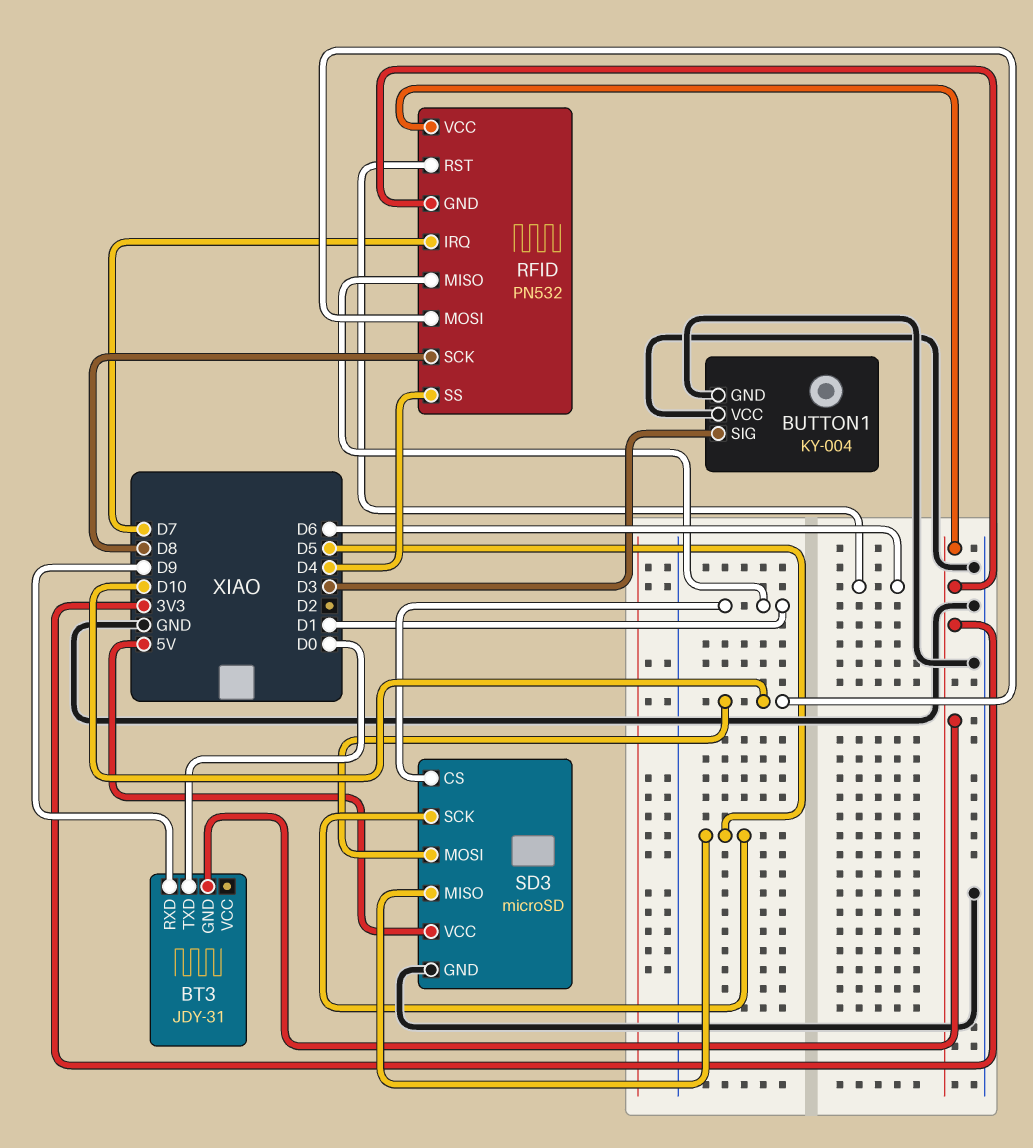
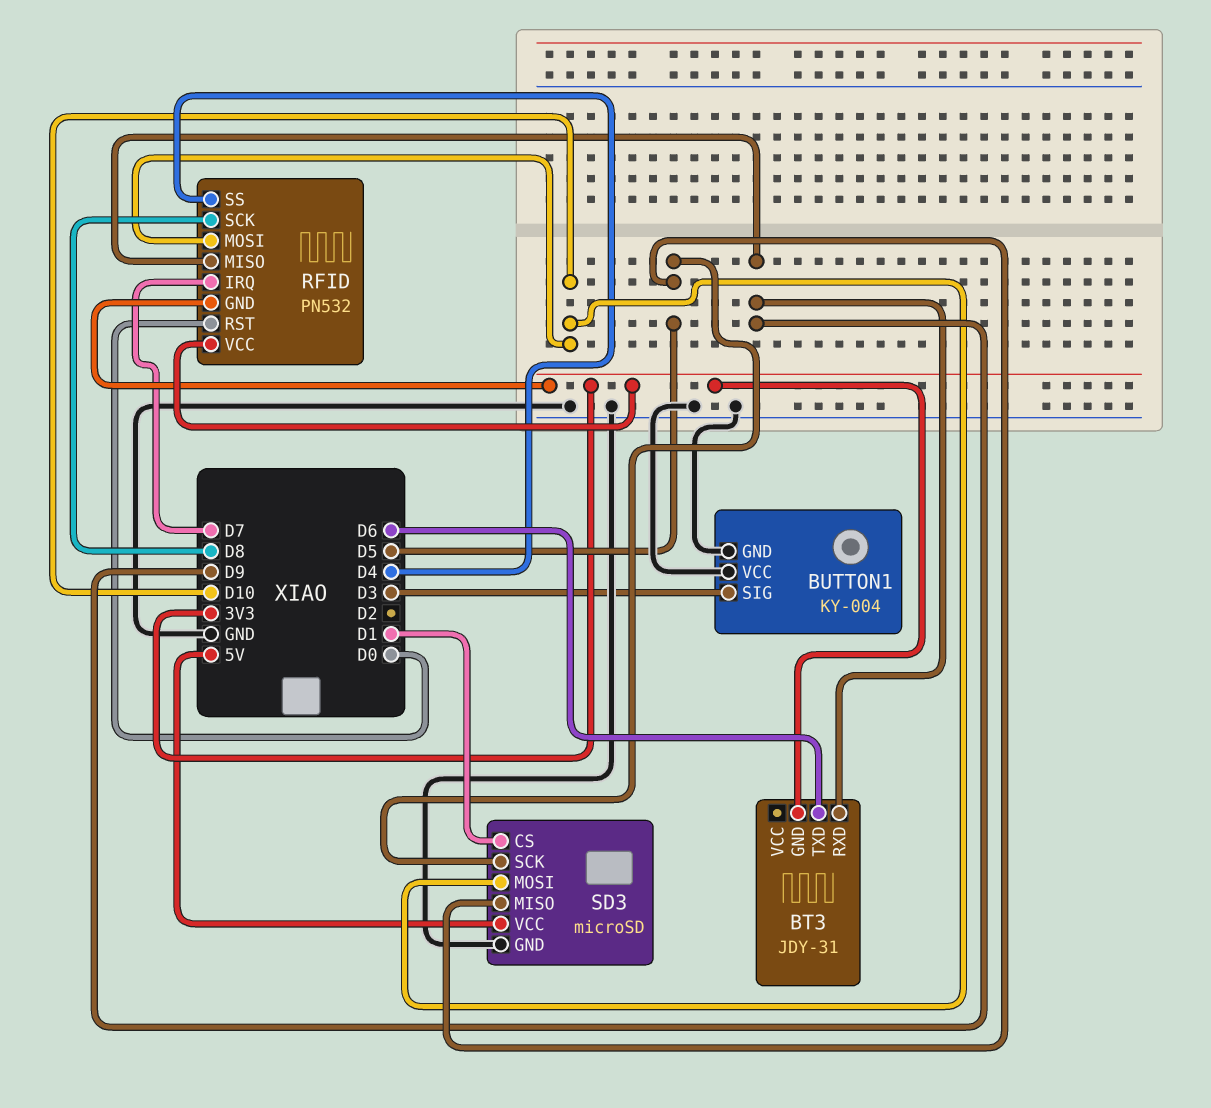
BT3 pin TXD: D0 -> D6
RFID pin MISO: D1 -> D9
RFID pin RST: D6 -> D0

